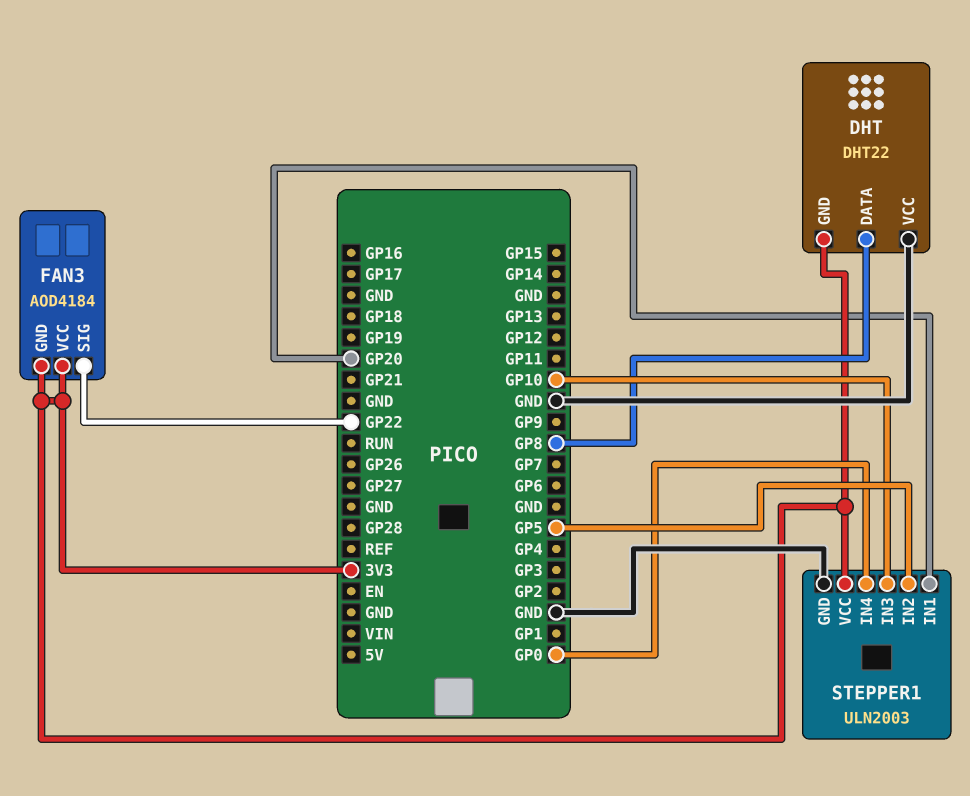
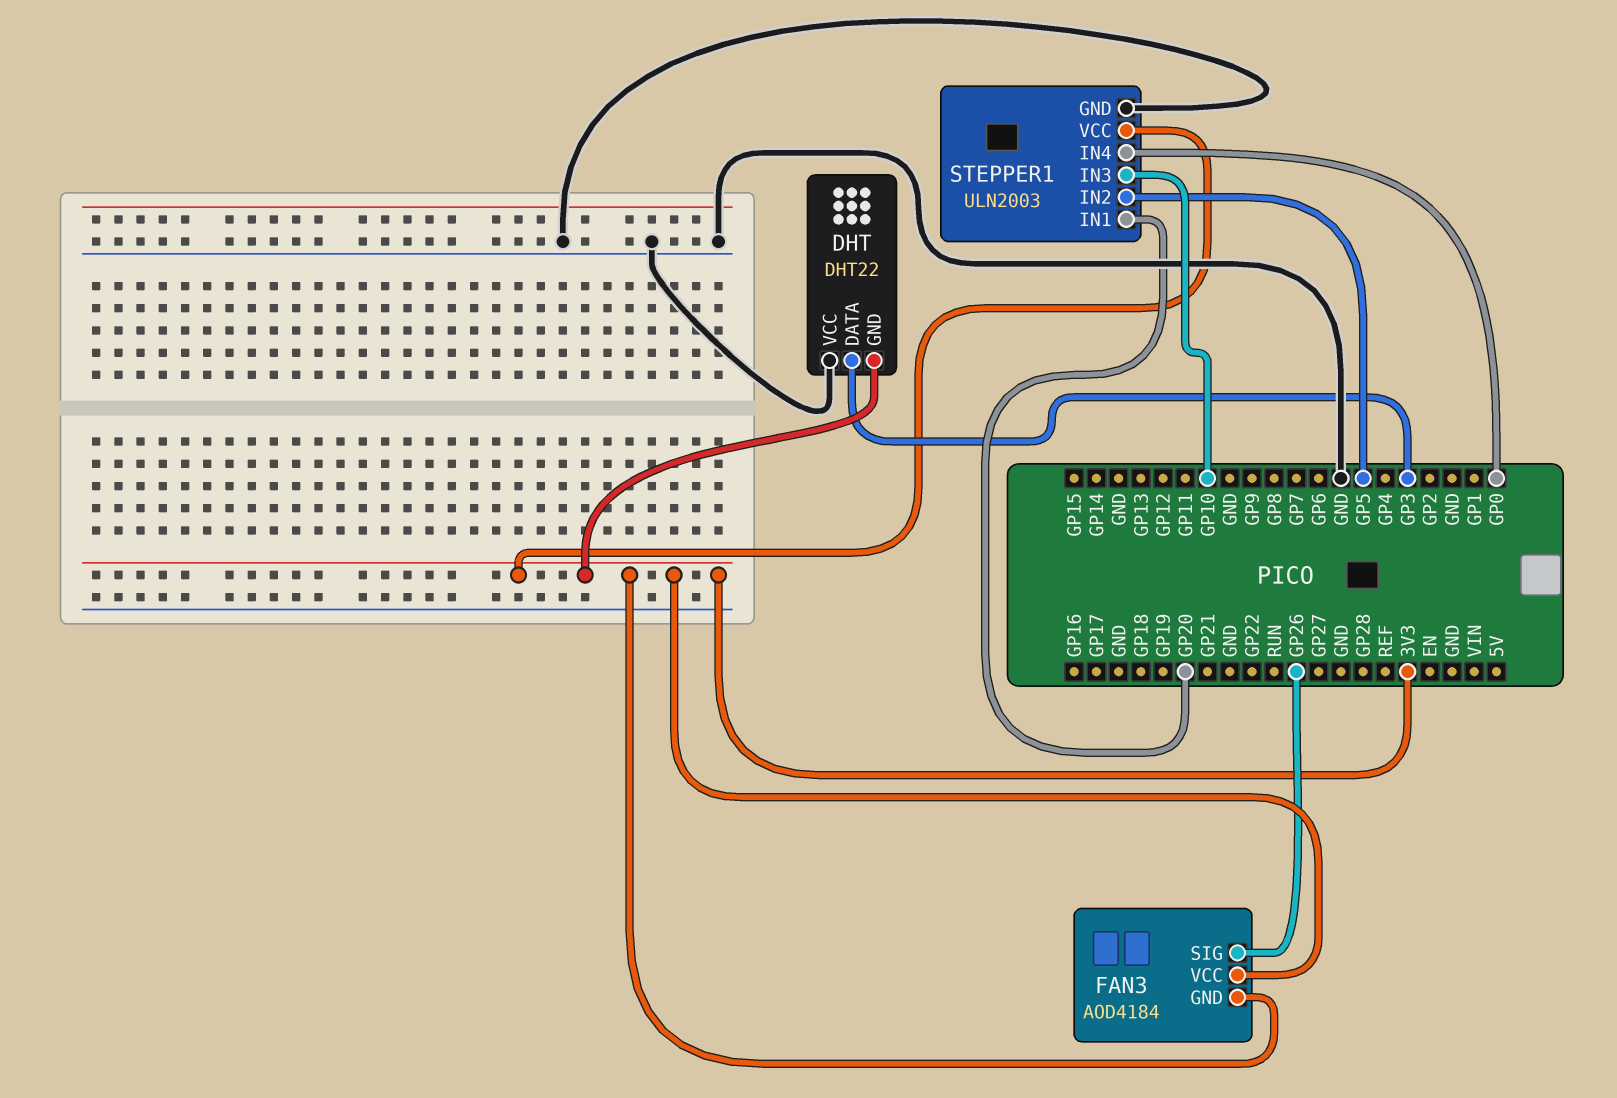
DHT pin DATA: GP8 -> GP3
FAN3 pin SIG: GP22 -> GP26

